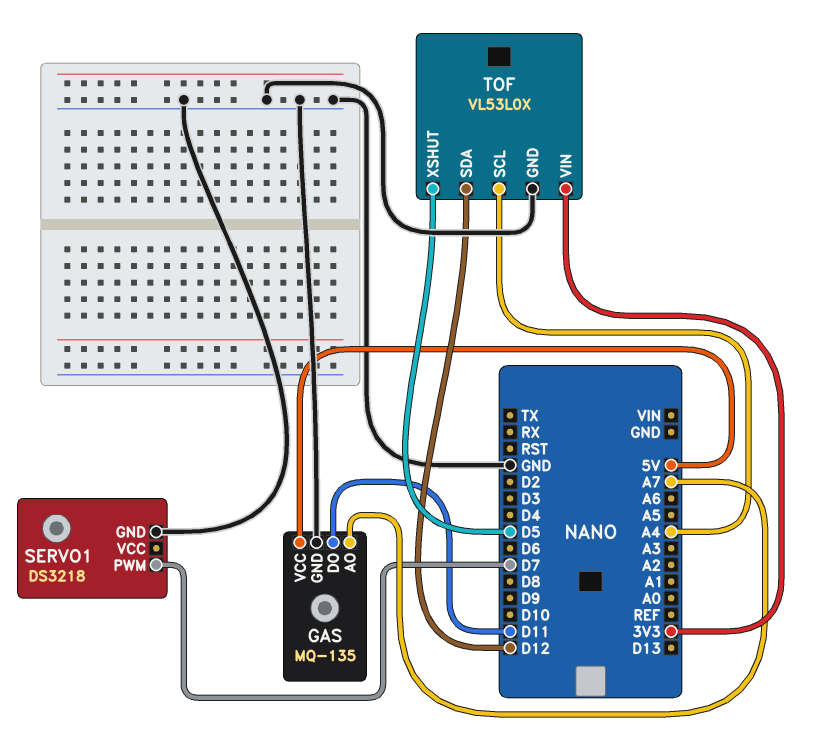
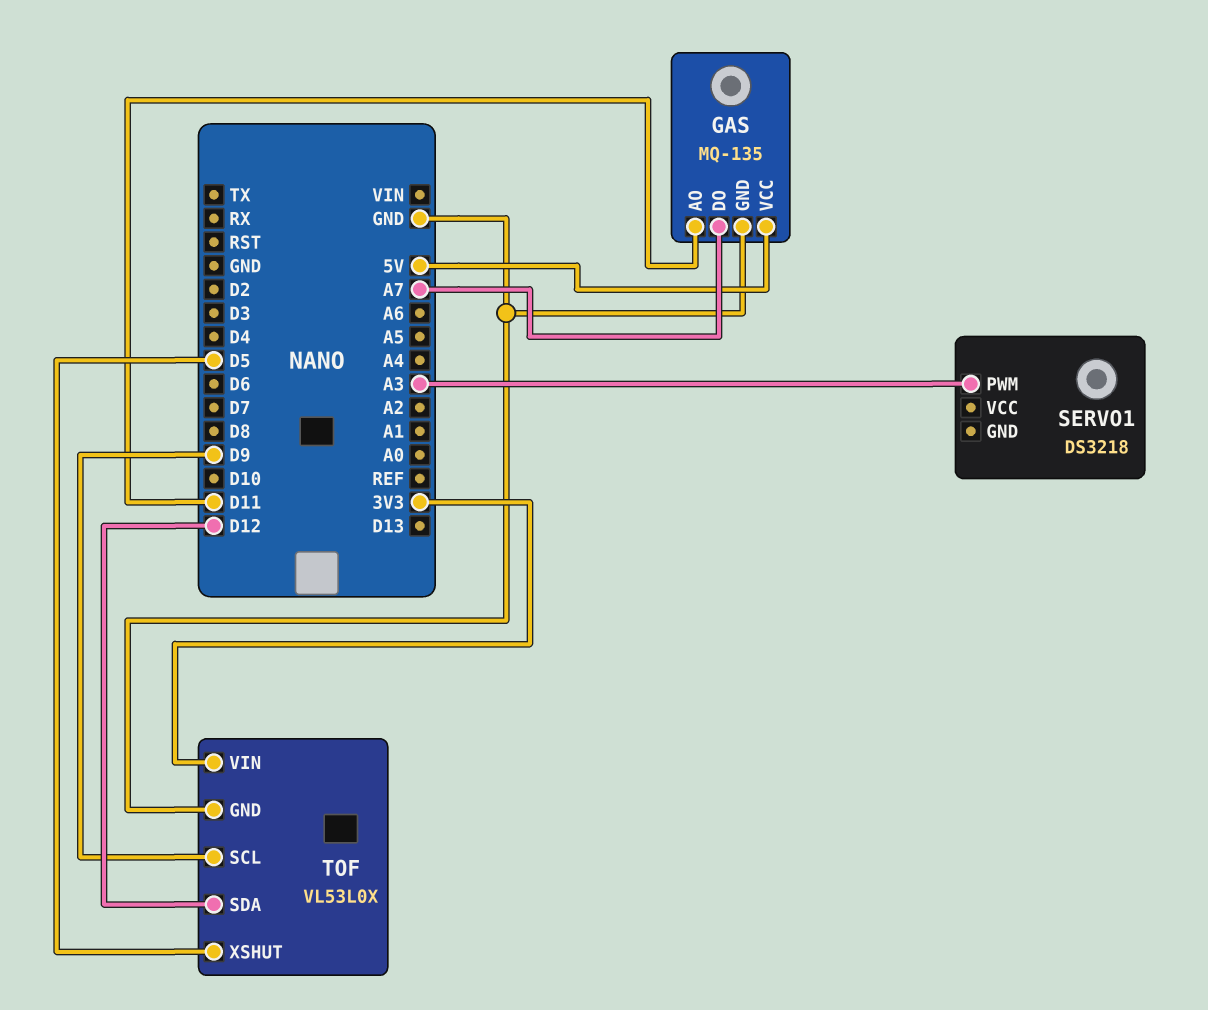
GAS pin AO: A7 -> D11
GAS pin DO: D11 -> A7
SERVO1 pin GND: GND -> none
SERVO1 pin PWM: D7 -> A3
TOF pin SCL: A4 -> D9

